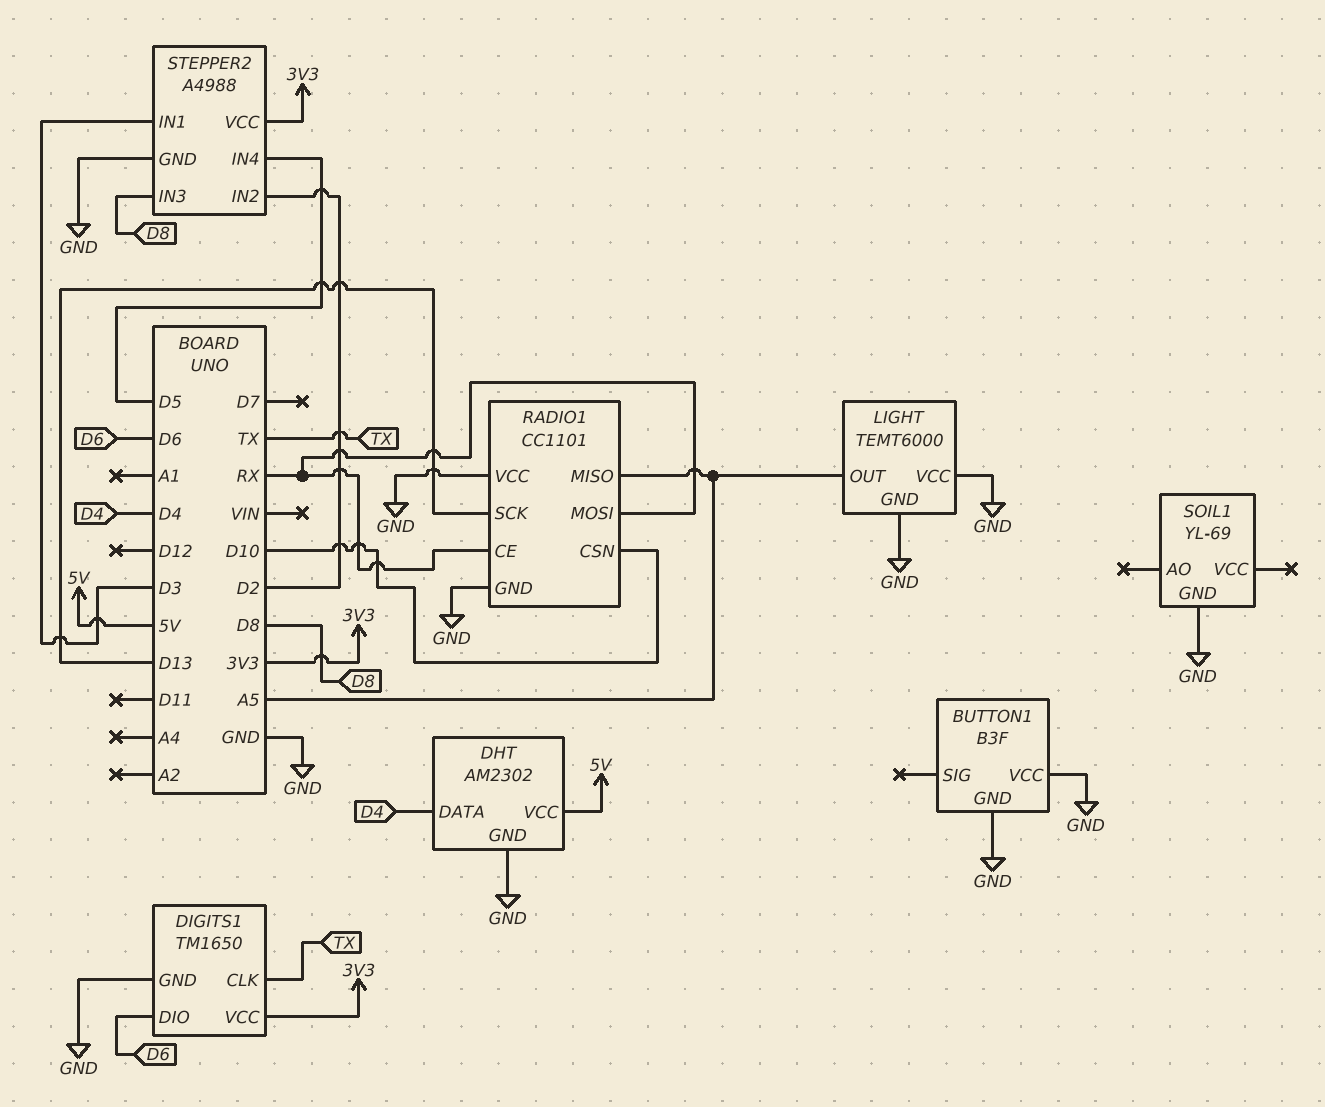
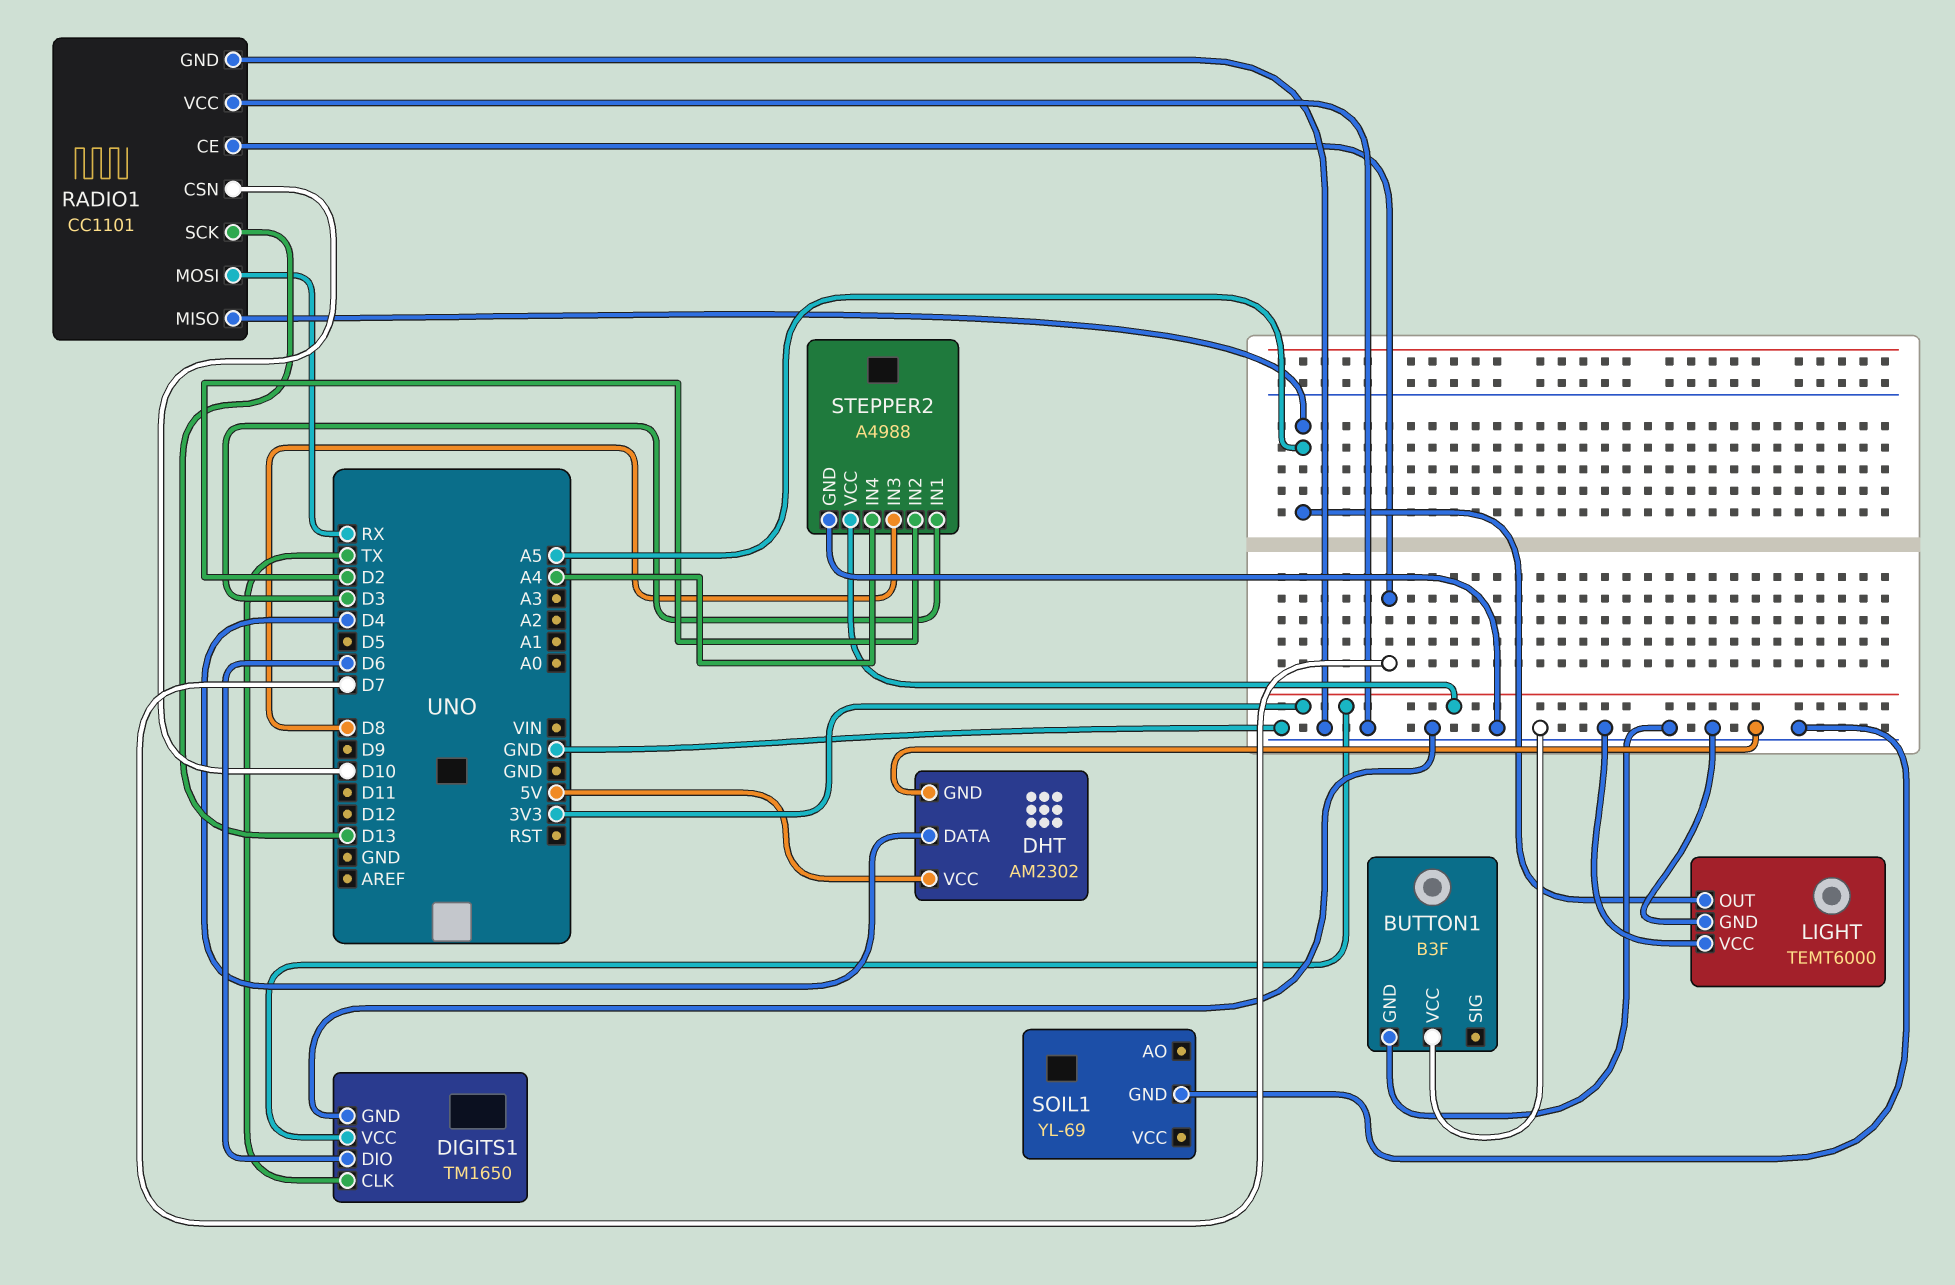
RADIO1 pin CE: RX -> D7
STEPPER2 pin IN4: D5 -> A4

